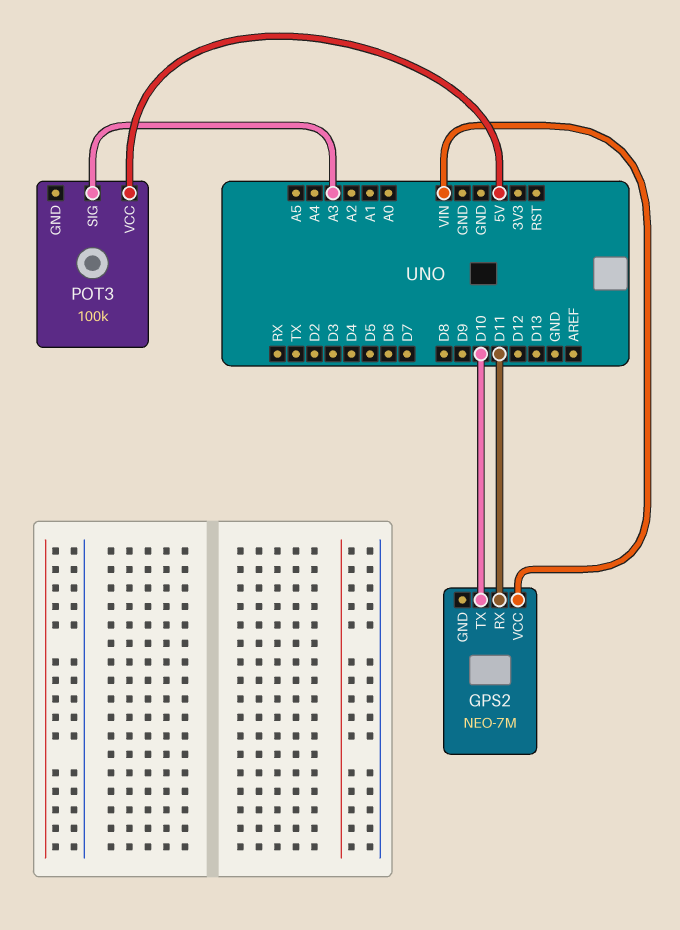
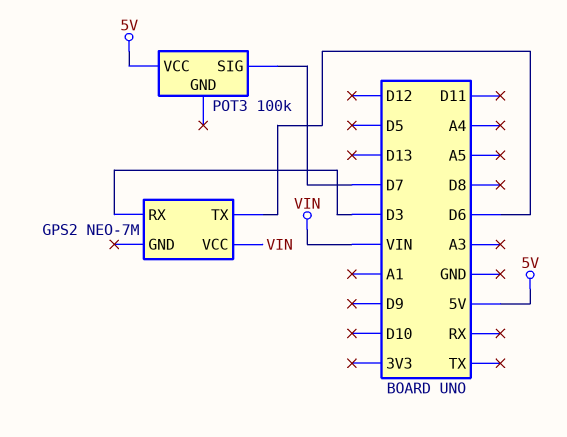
GPS2 pin RX: D11 -> D3
GPS2 pin TX: D10 -> D6
POT3 pin SIG: A3 -> D7

